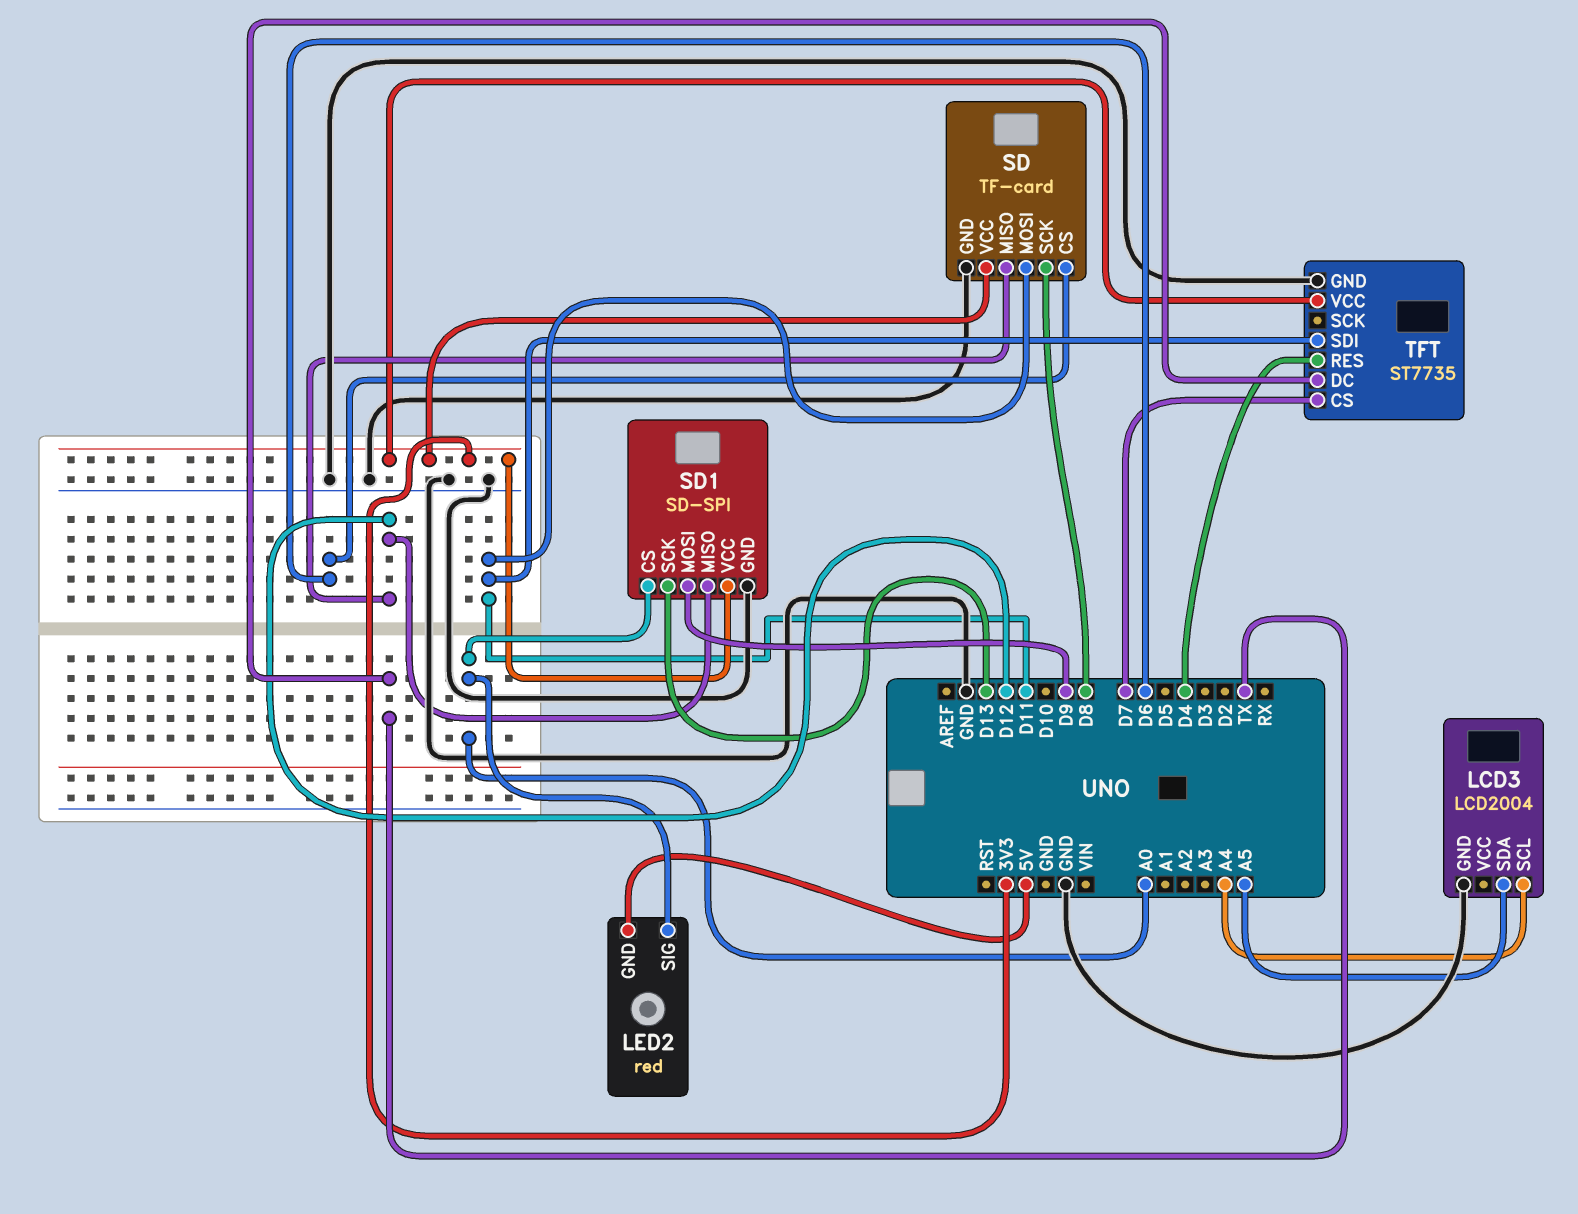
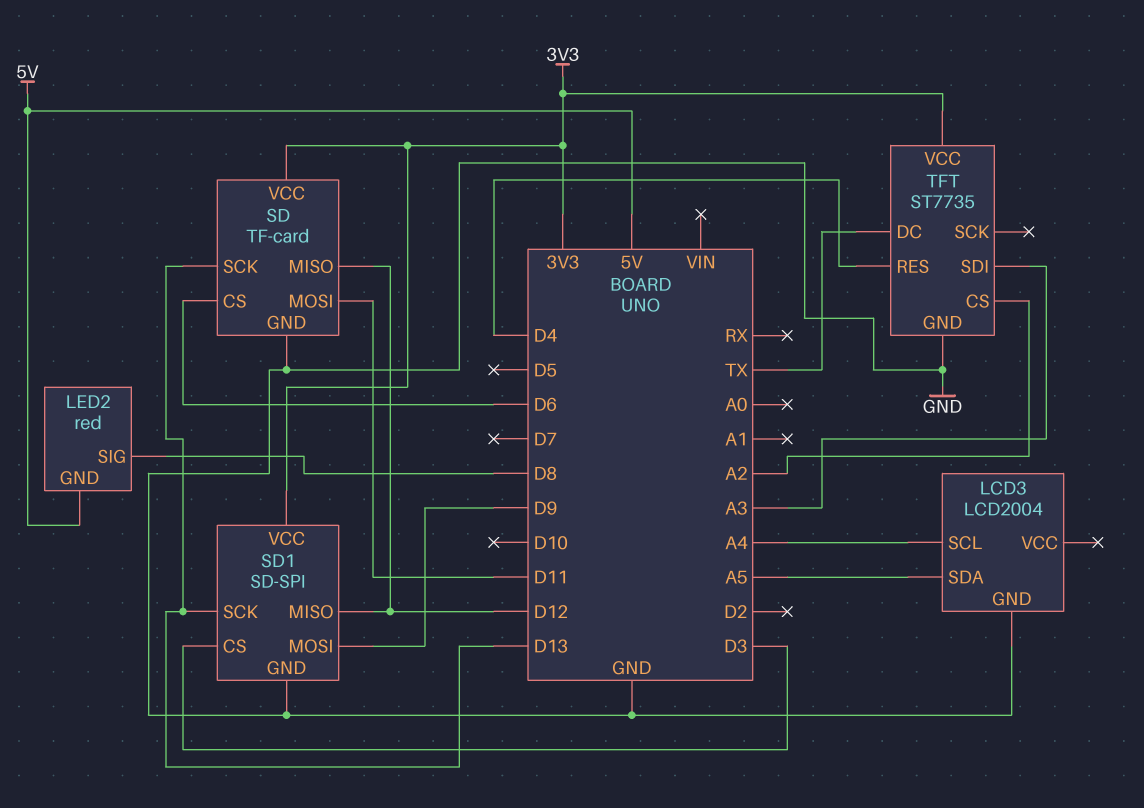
LED2 pin SIG: A0 -> D8
SD pin SCK: D8 -> D13
SD1 pin CS: A0 -> D3
TFT pin CS: D7 -> A2
TFT pin SDI: D11 -> A3

